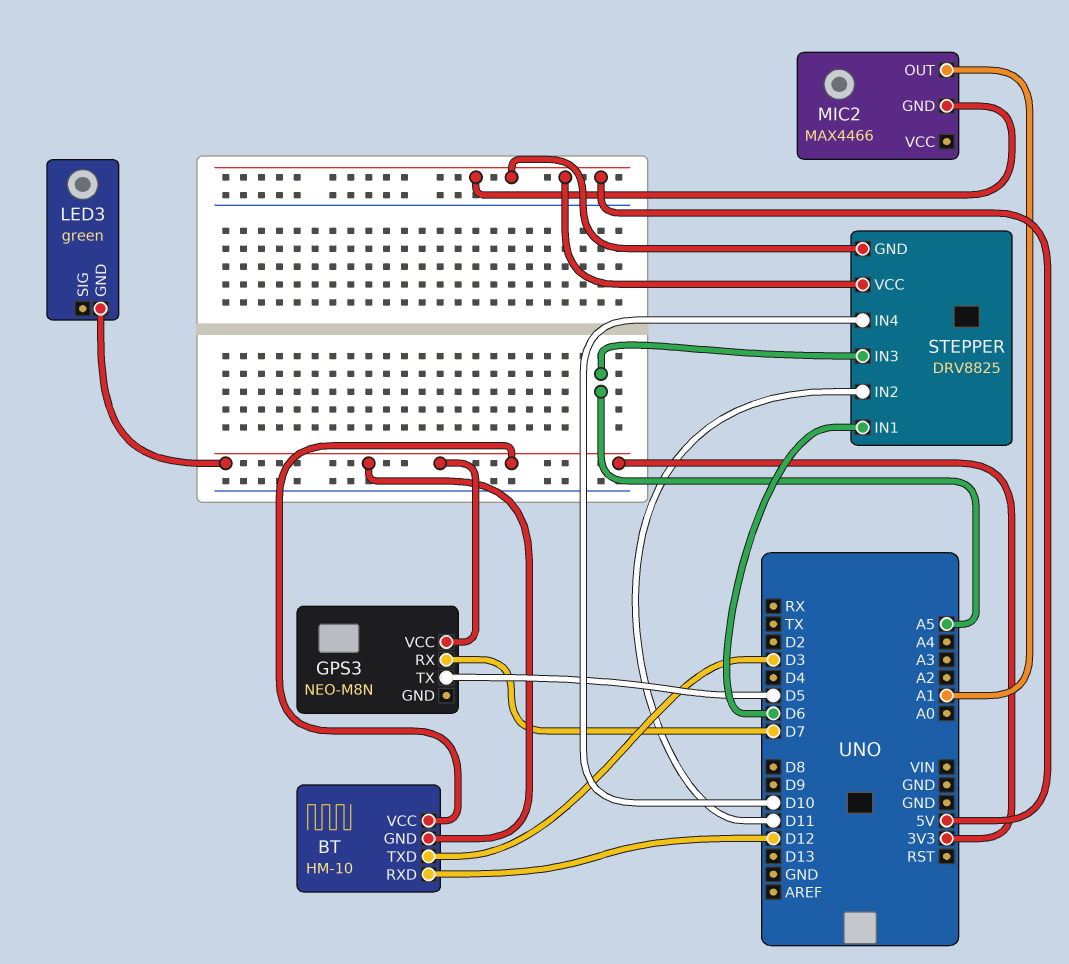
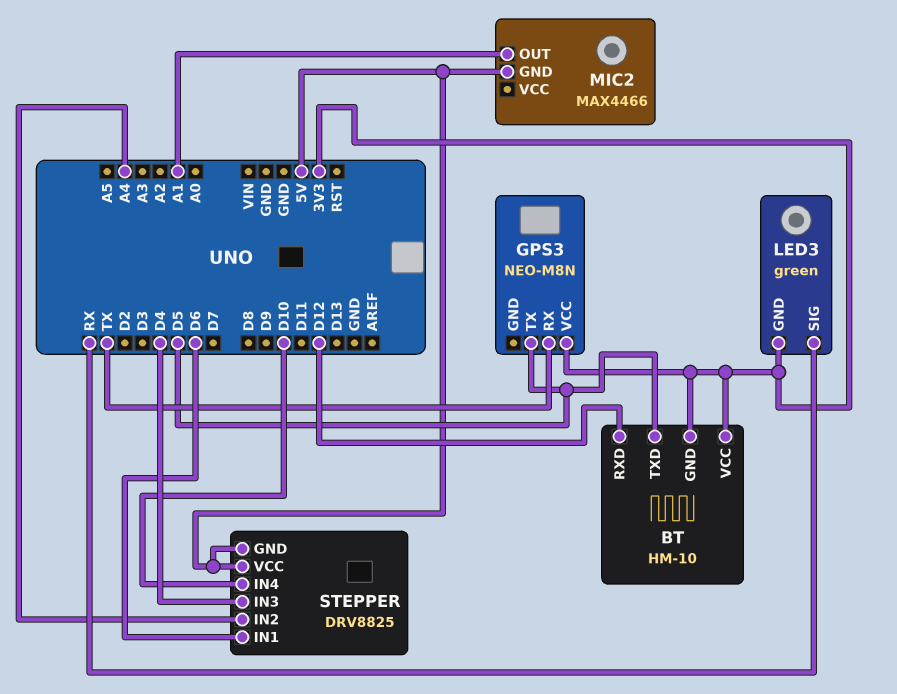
BT pin TXD: D3 -> D5
GPS3 pin RX: D7 -> TX
LED3 pin SIG: none -> RX
STEPPER pin IN2: D11 -> A4
STEPPER pin IN3: A5 -> D4

